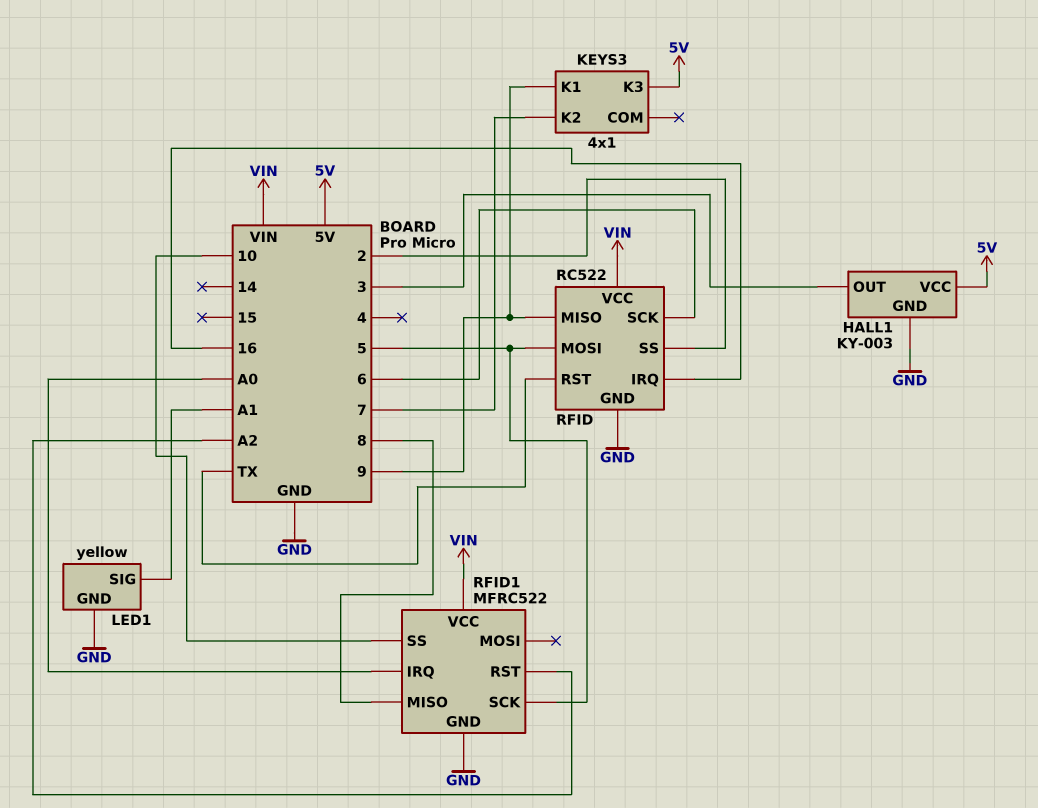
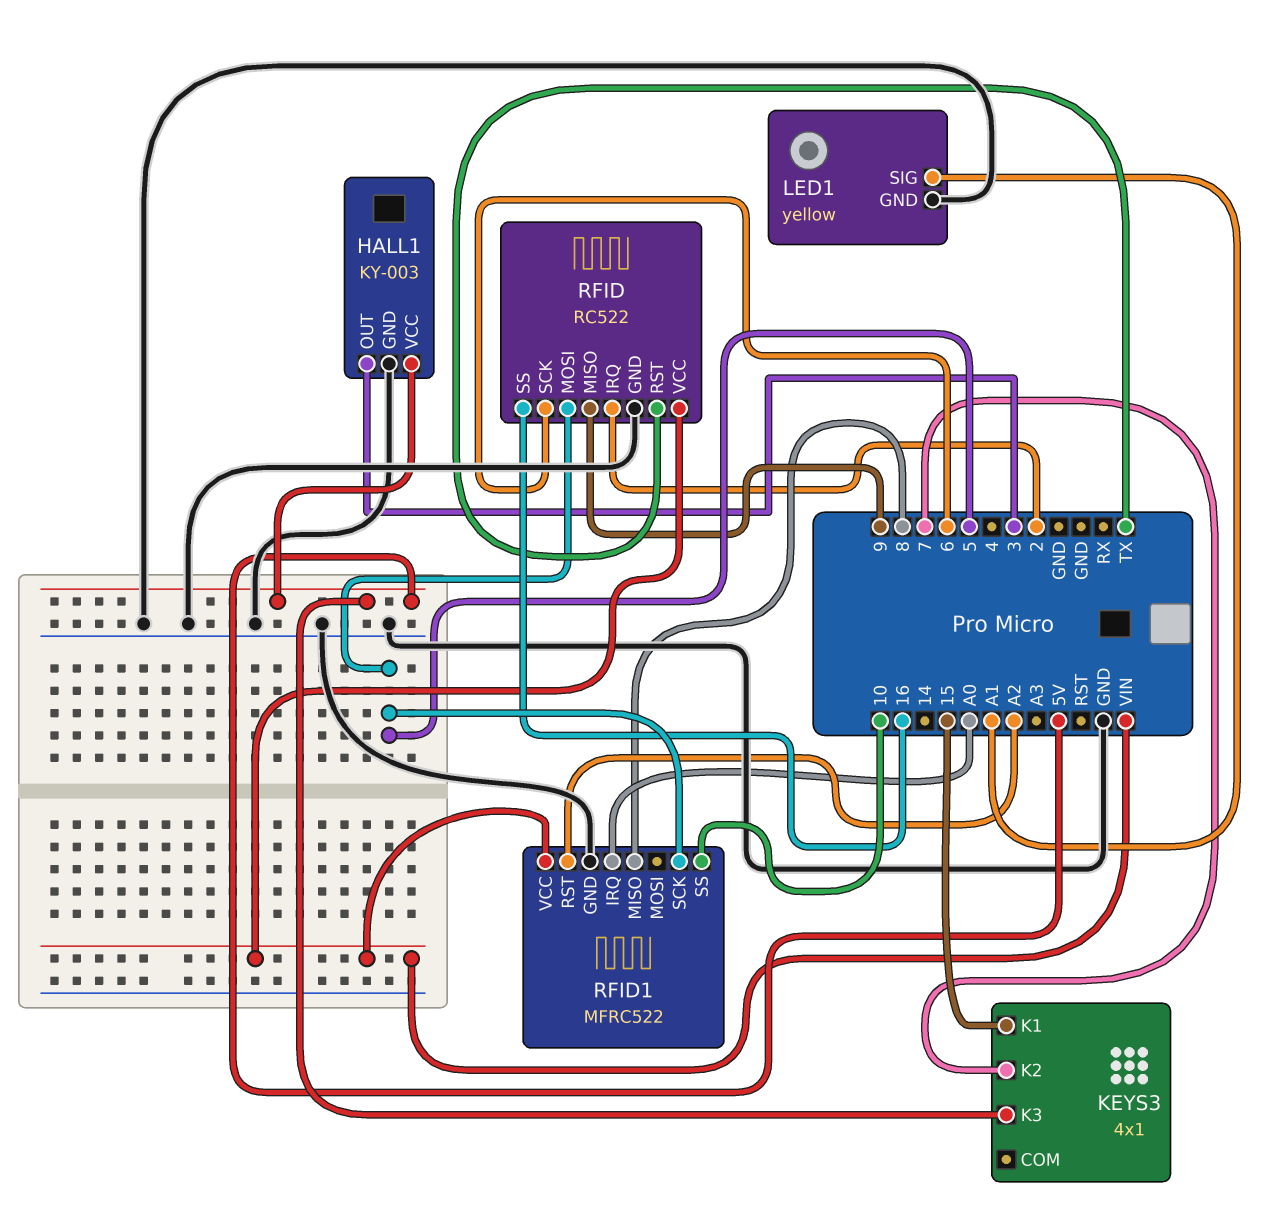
KEYS3 pin K1: 9 -> 15
RFID pin IRQ: 16 -> 2
RFID pin SS: 2 -> 16

